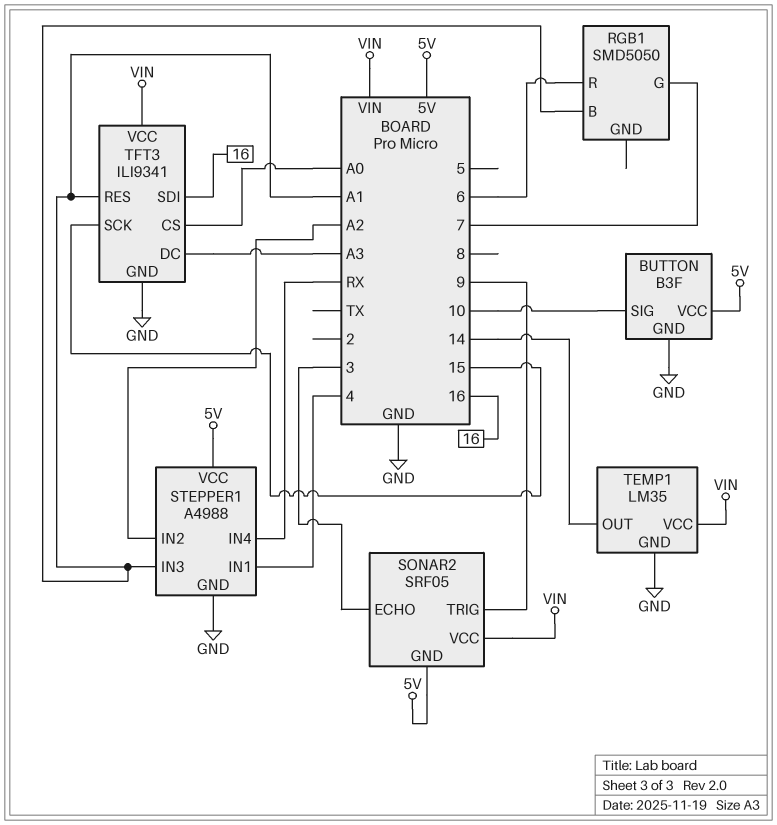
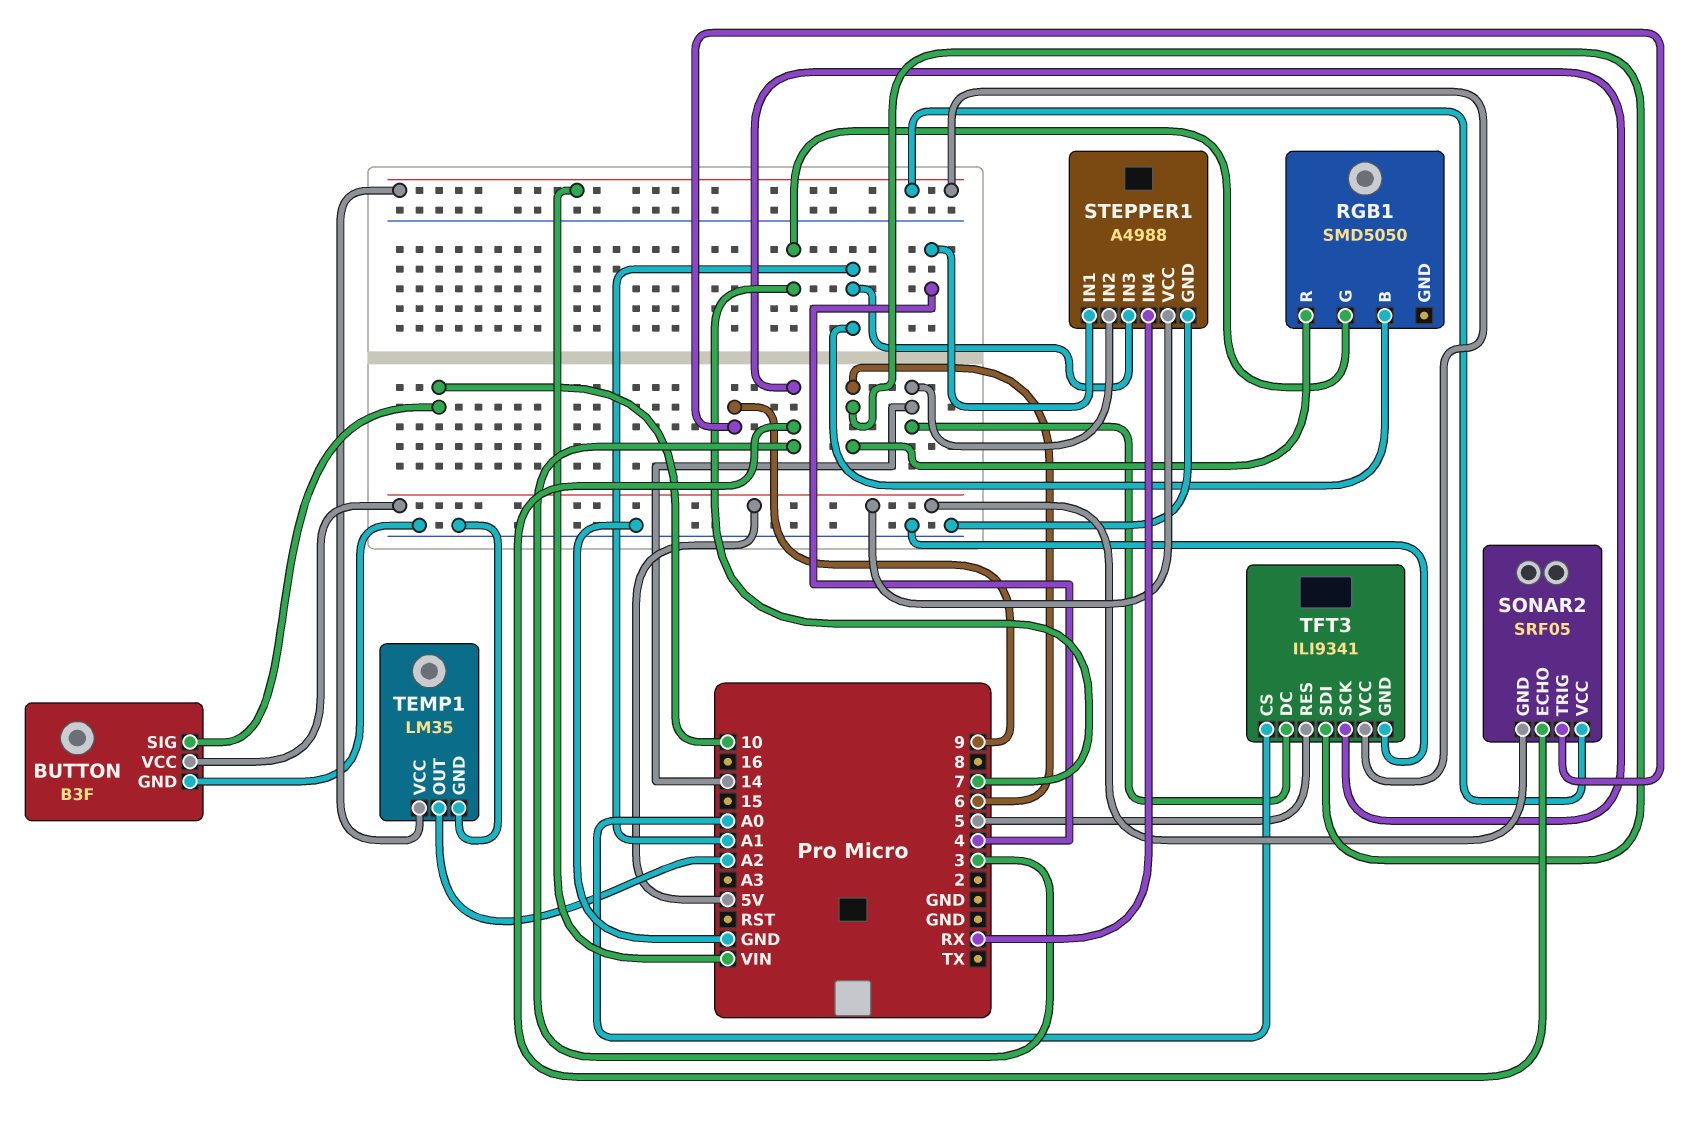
STEPPER1 pin IN2: A2 -> 14
TEMP1 pin OUT: 14 -> A2
TFT3 pin DC: A3 -> 14
TFT3 pin RES: A1 -> 5
TFT3 pin SCK: 15 -> 3
TFT3 pin SDI: 16 -> 6

